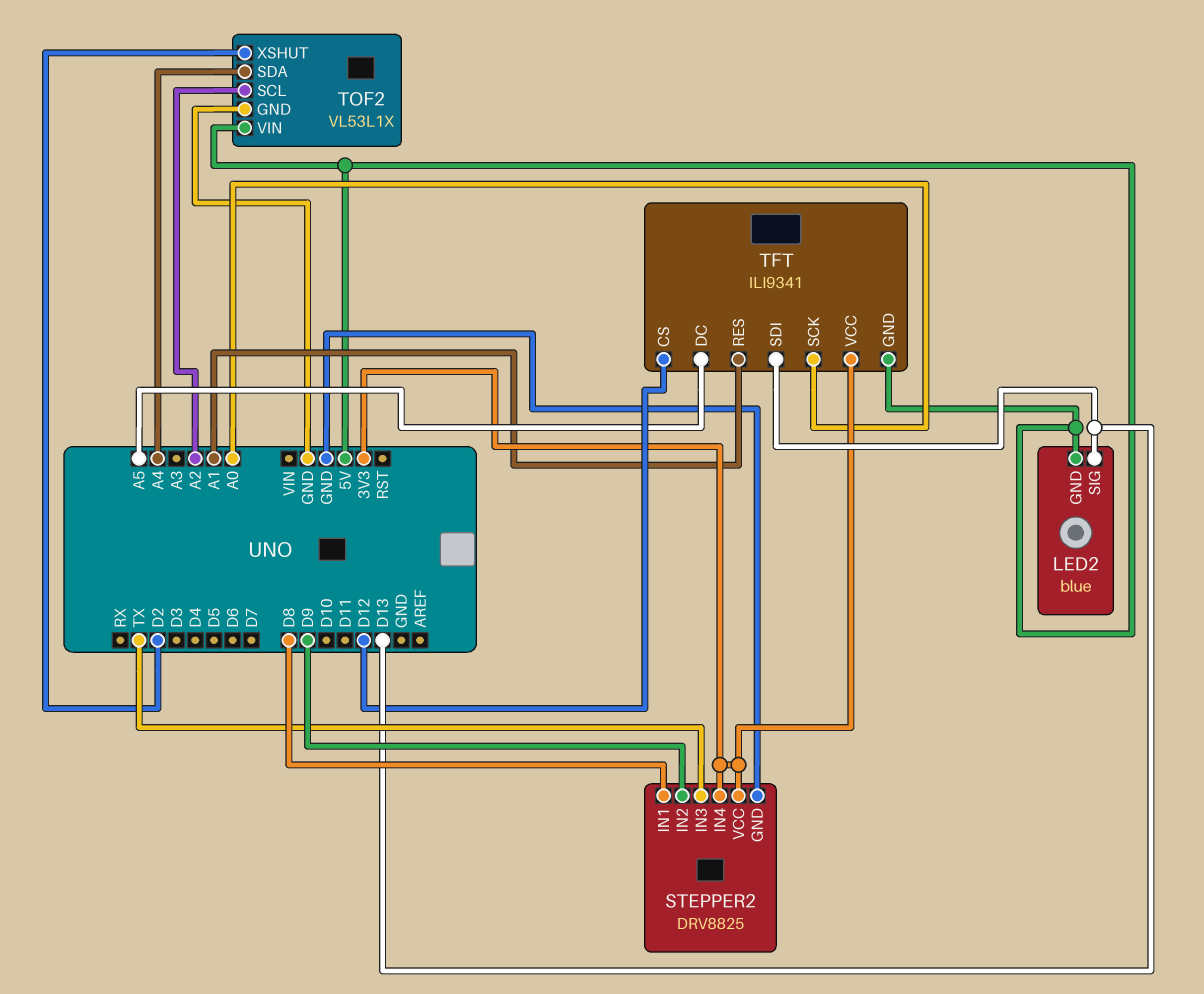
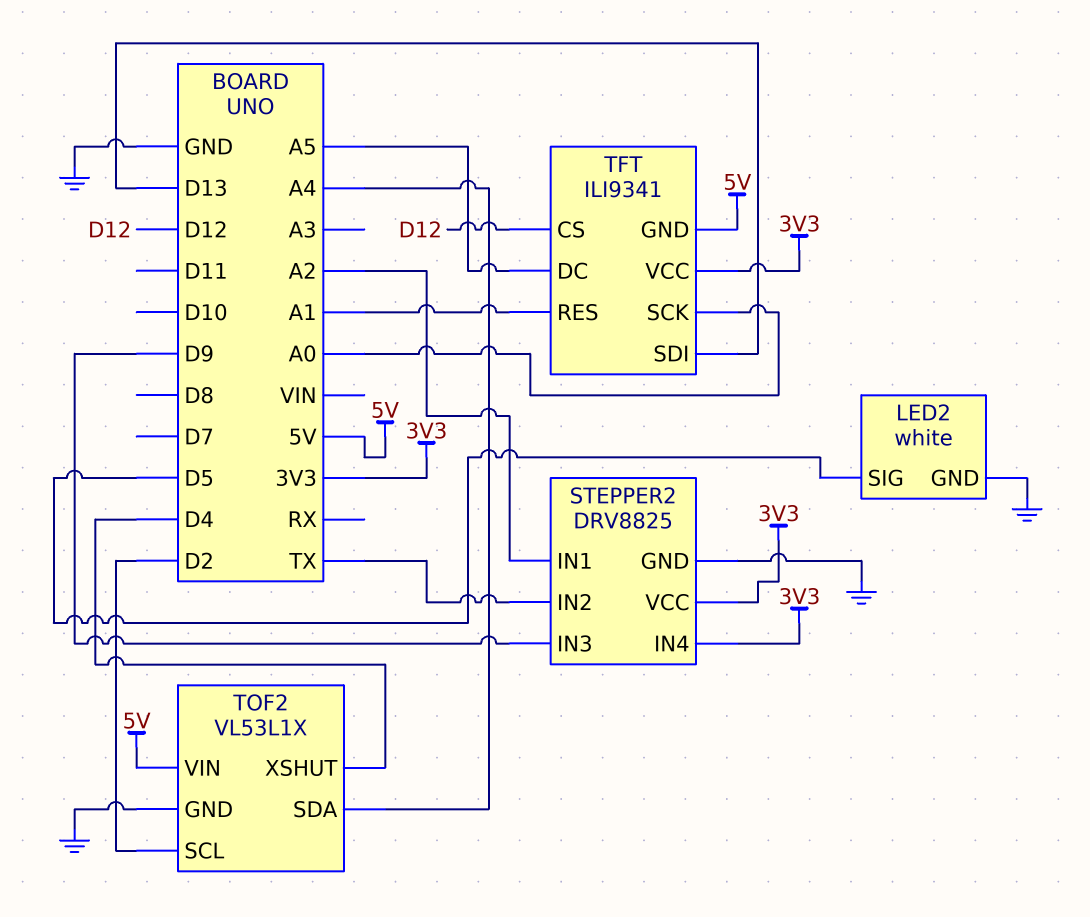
LED2: blue -> white
LED2 pin GND: 5V -> GND
LED2 pin SIG: D13 -> D5
STEPPER2 pin IN1: D8 -> A2
STEPPER2 pin IN2: D9 -> TX
STEPPER2 pin IN3: TX -> D9
TOF2 pin SCL: A2 -> D2
TOF2 pin XSHUT: D2 -> D4

